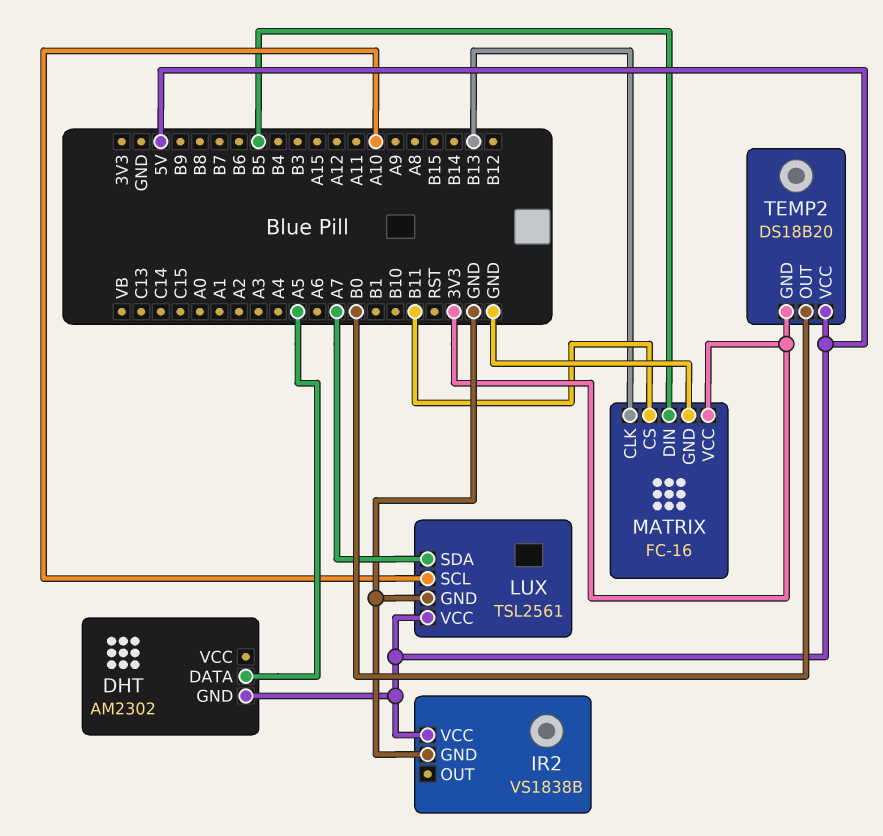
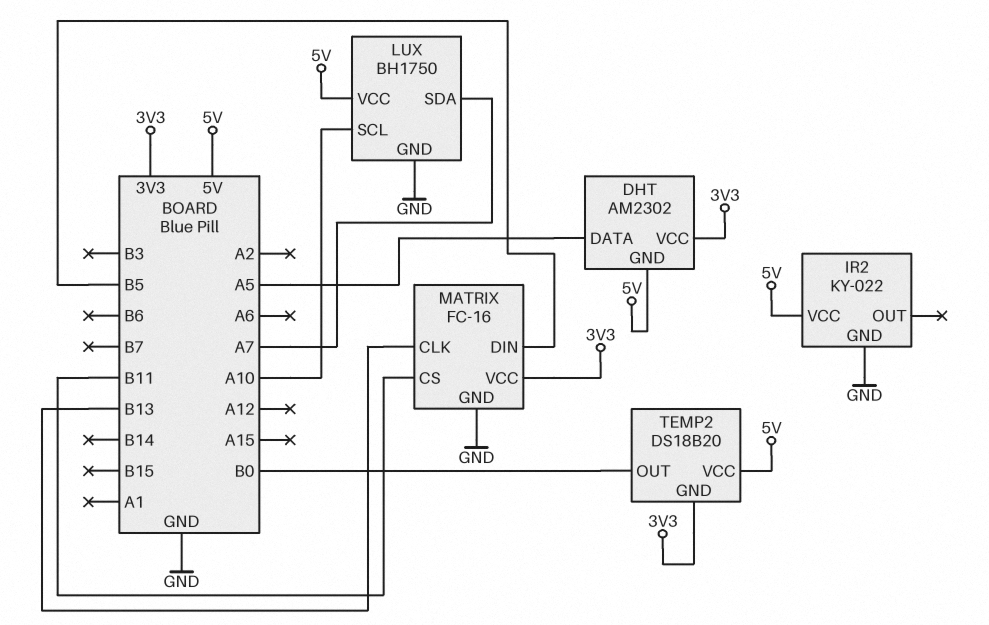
DHT pin VCC: none -> 3V3
IR2: VS1838B -> KY-022
LUX: TSL2561 -> BH1750

